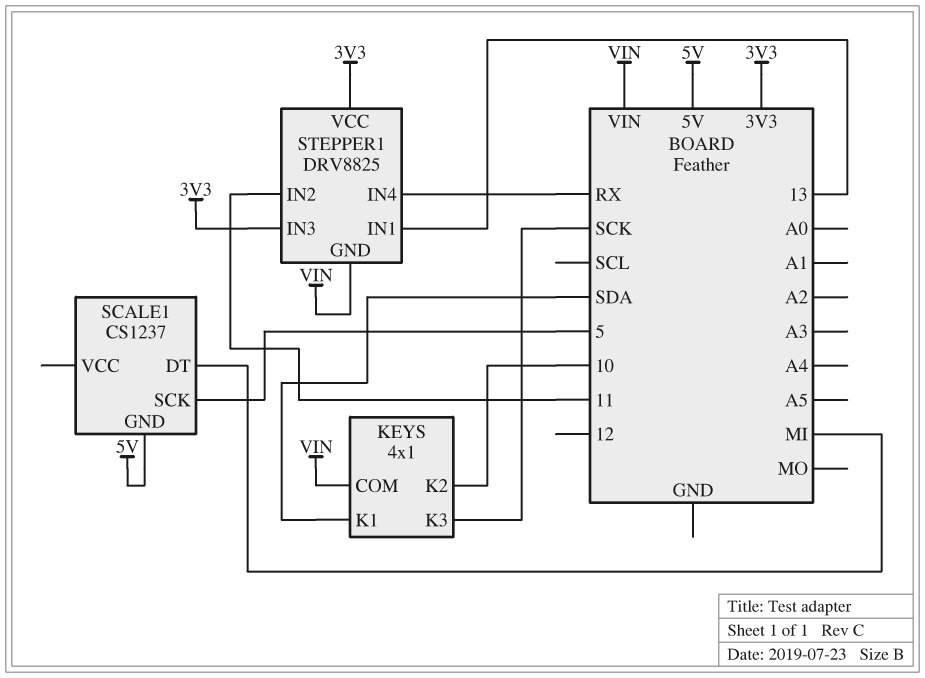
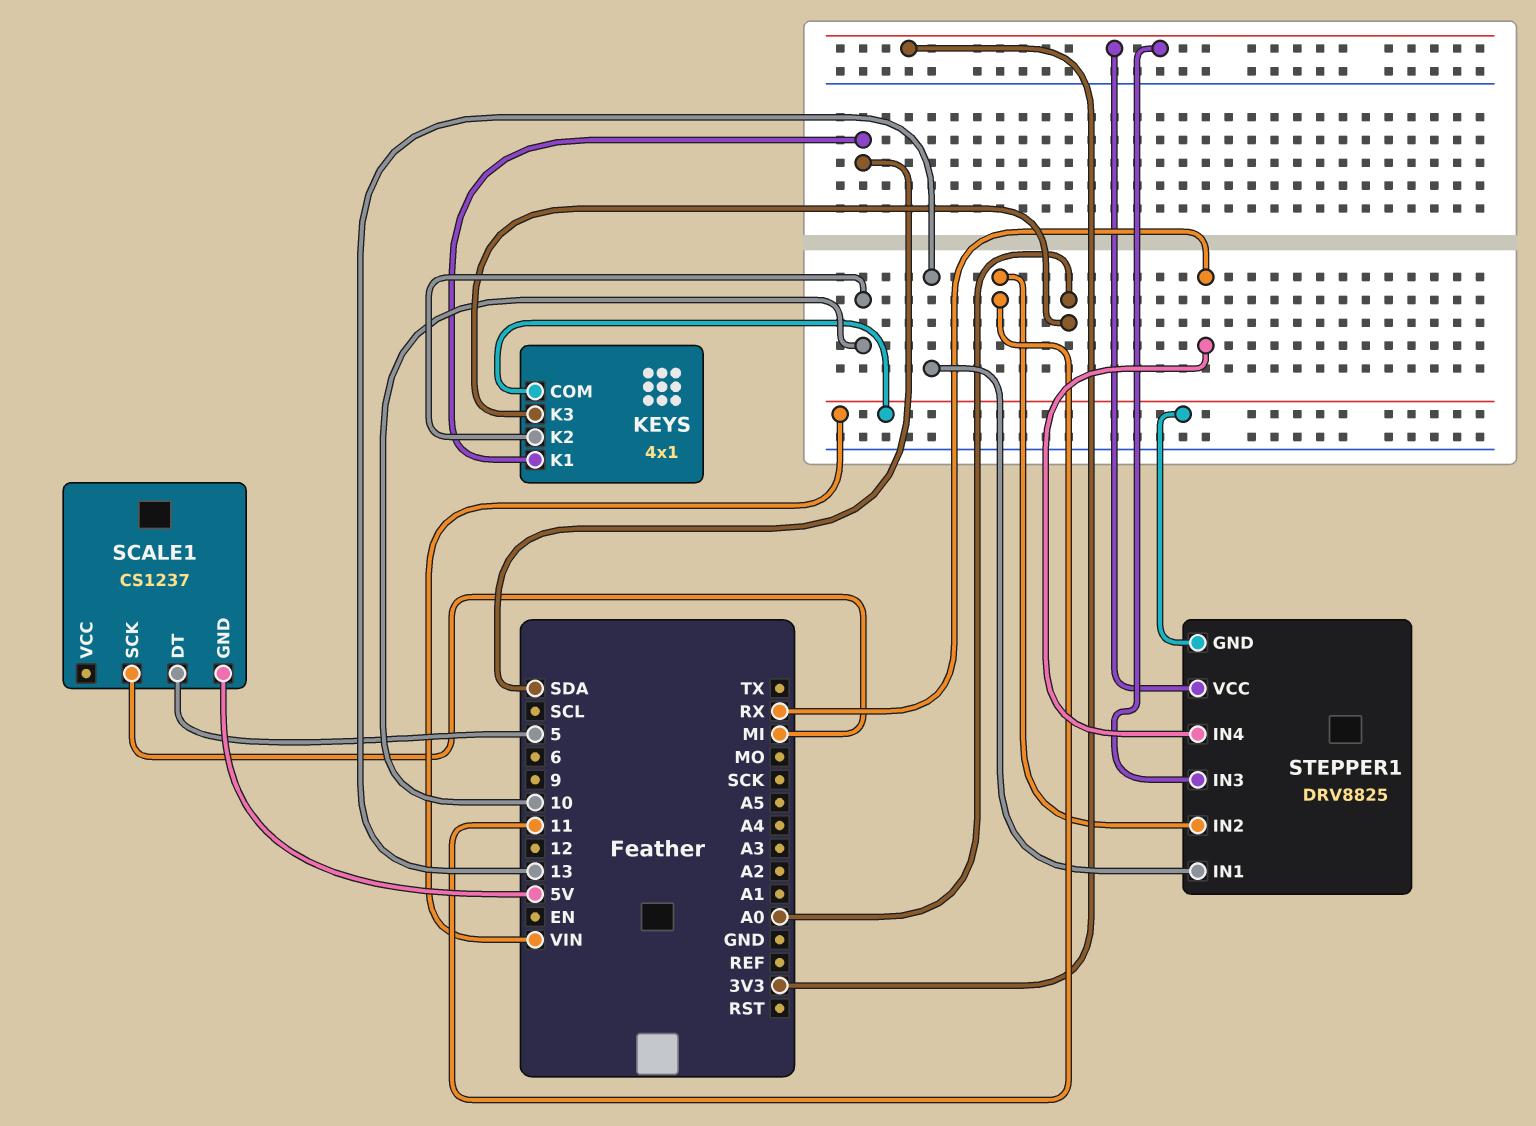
KEYS pin K3: SCK -> A0
SCALE1 pin DT: MI -> 5
SCALE1 pin SCK: 5 -> MI

